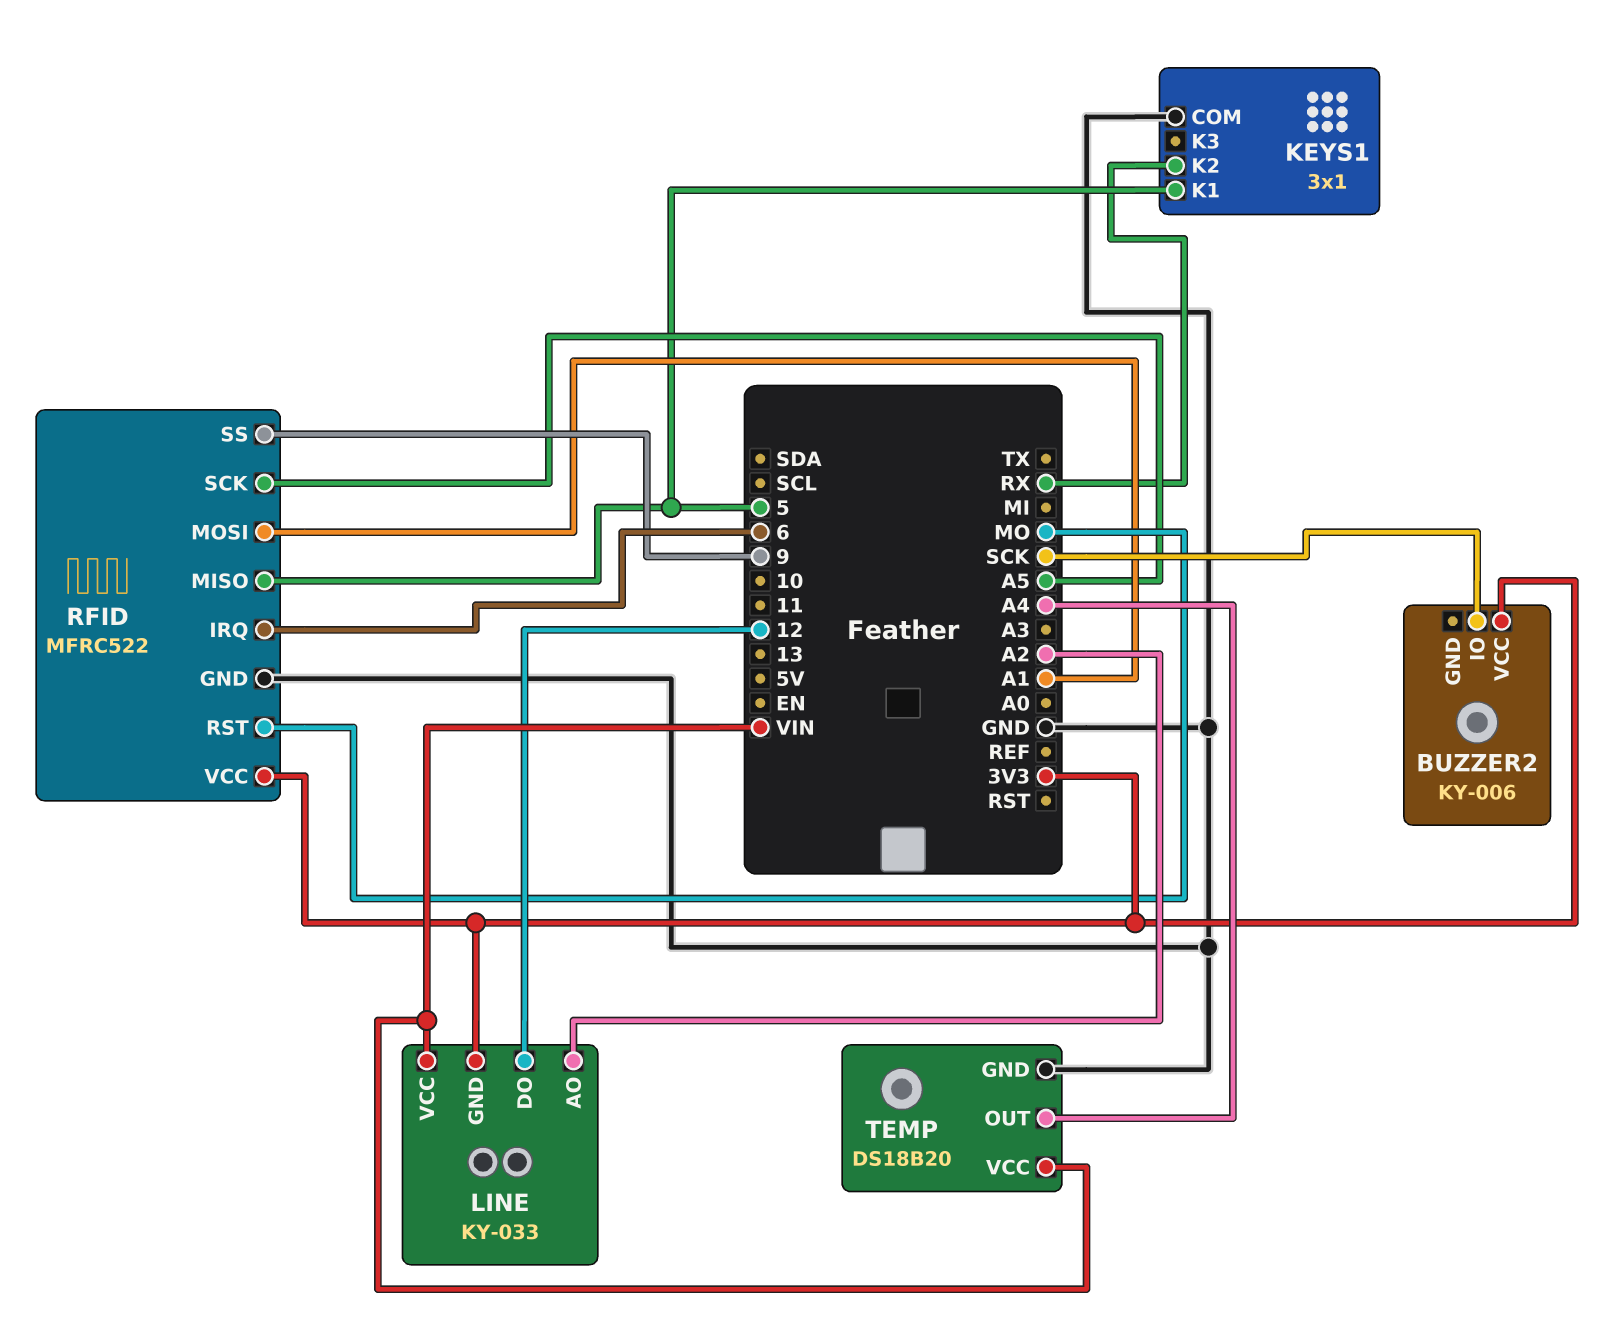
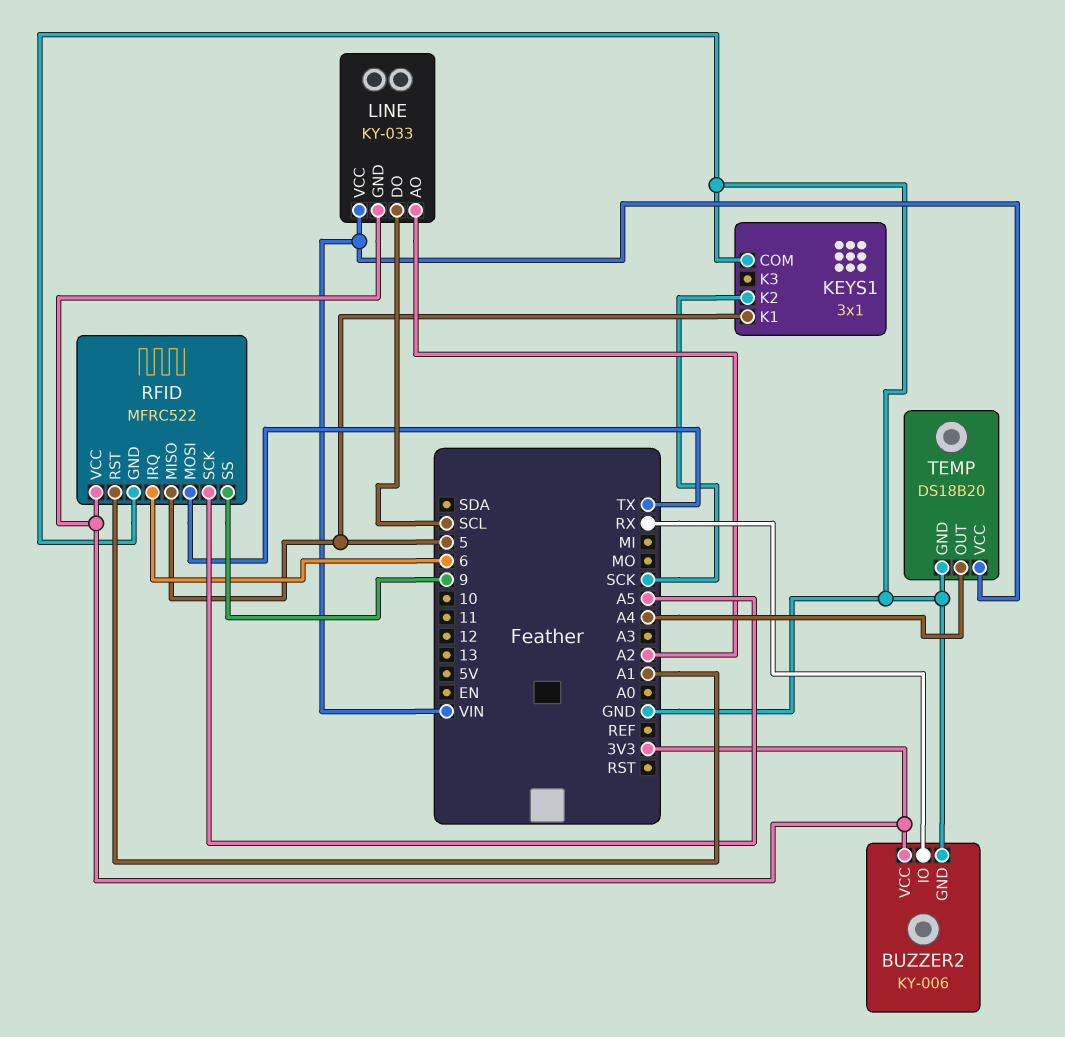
BUZZER2 pin GND: none -> GND
BUZZER2 pin IO: SCK -> RX
KEYS1 pin K2: RX -> SCK
LINE pin DO: 12 -> SCL
RFID pin MOSI: A1 -> TX
RFID pin RST: MO -> A1

